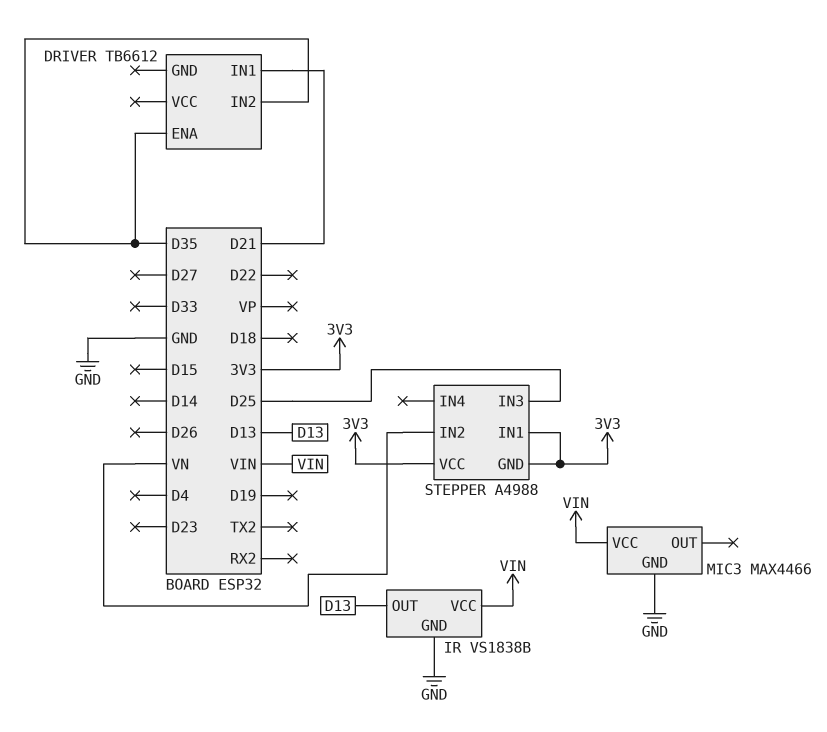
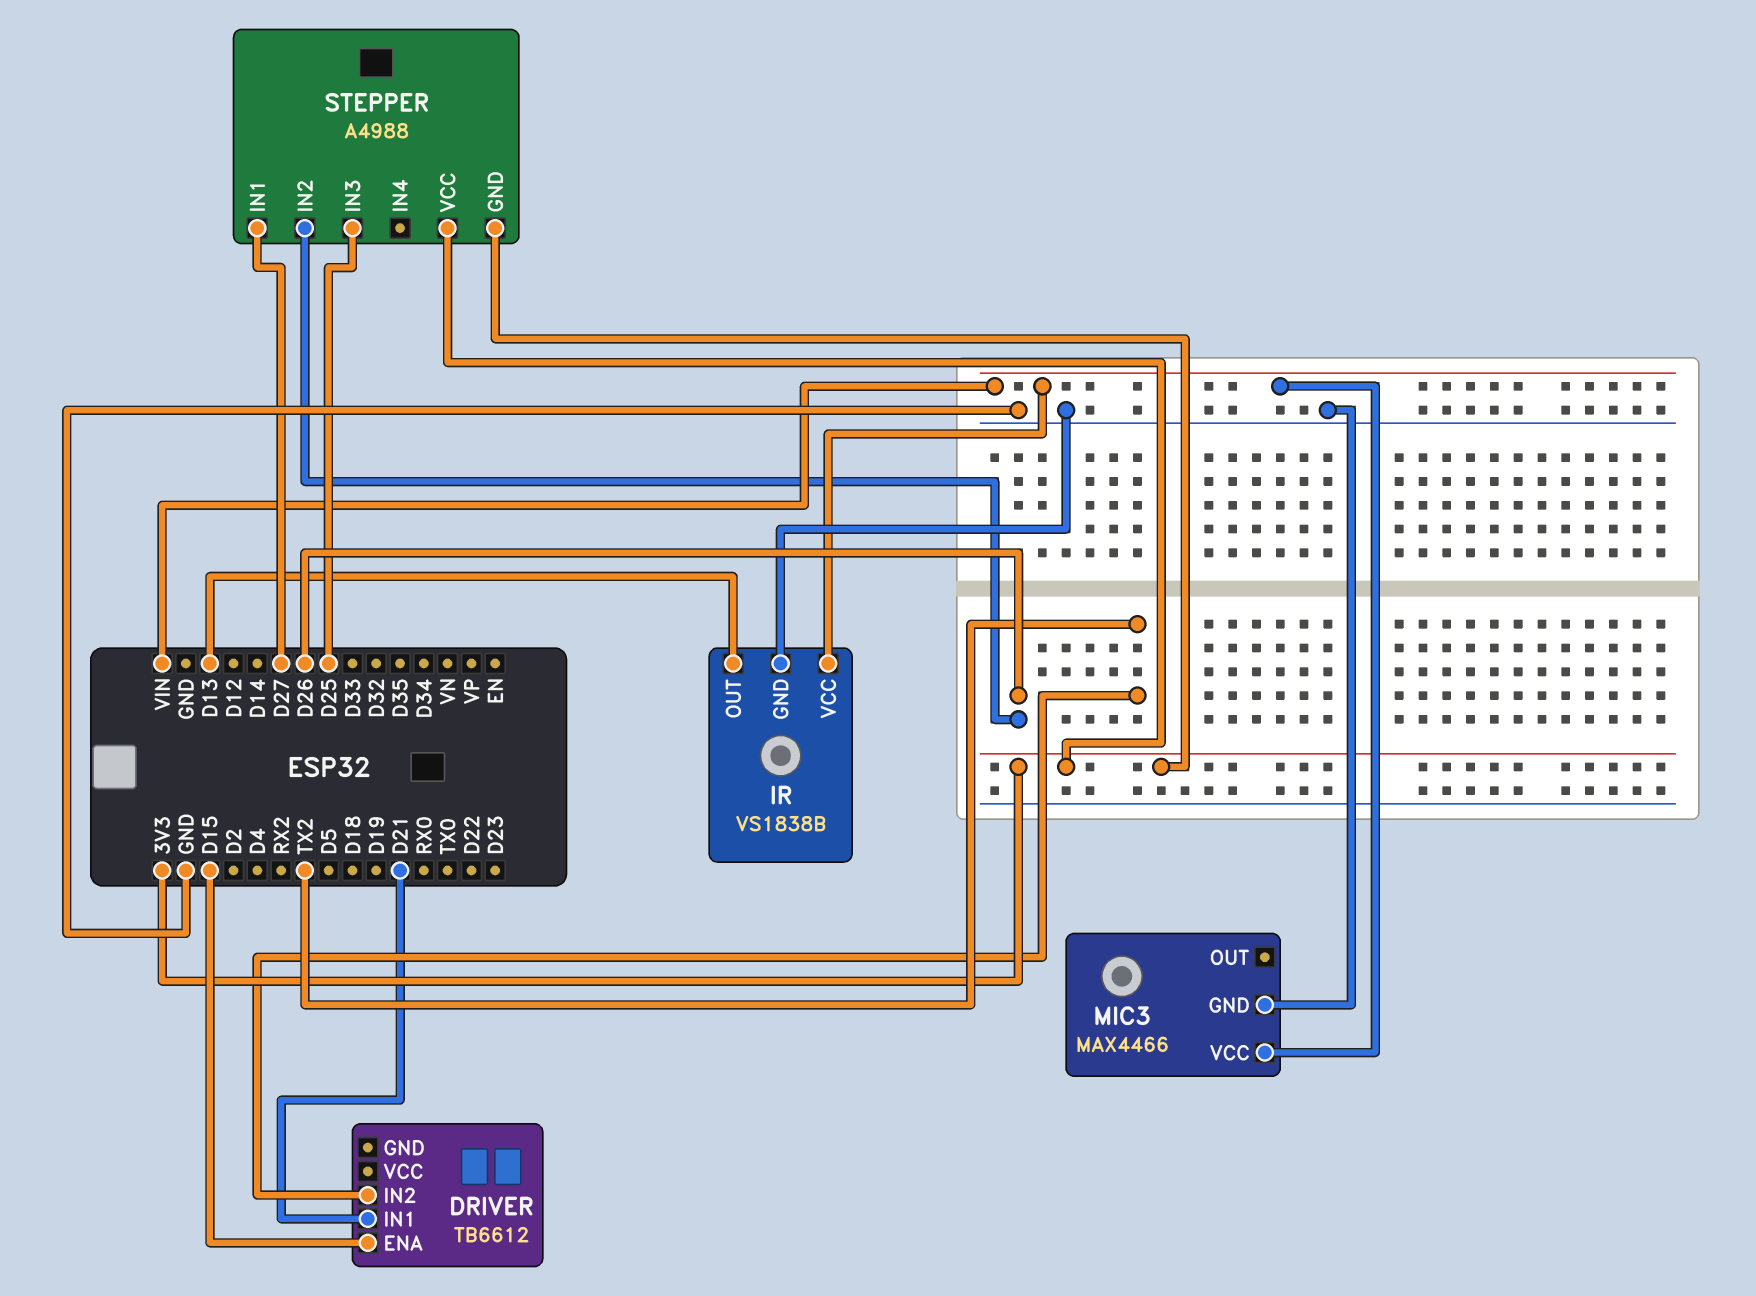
DRIVER pin ENA: D35 -> D15
DRIVER pin IN2: D35 -> TX2
STEPPER pin IN1: 3V3 -> D27
STEPPER pin IN2: VN -> D26

